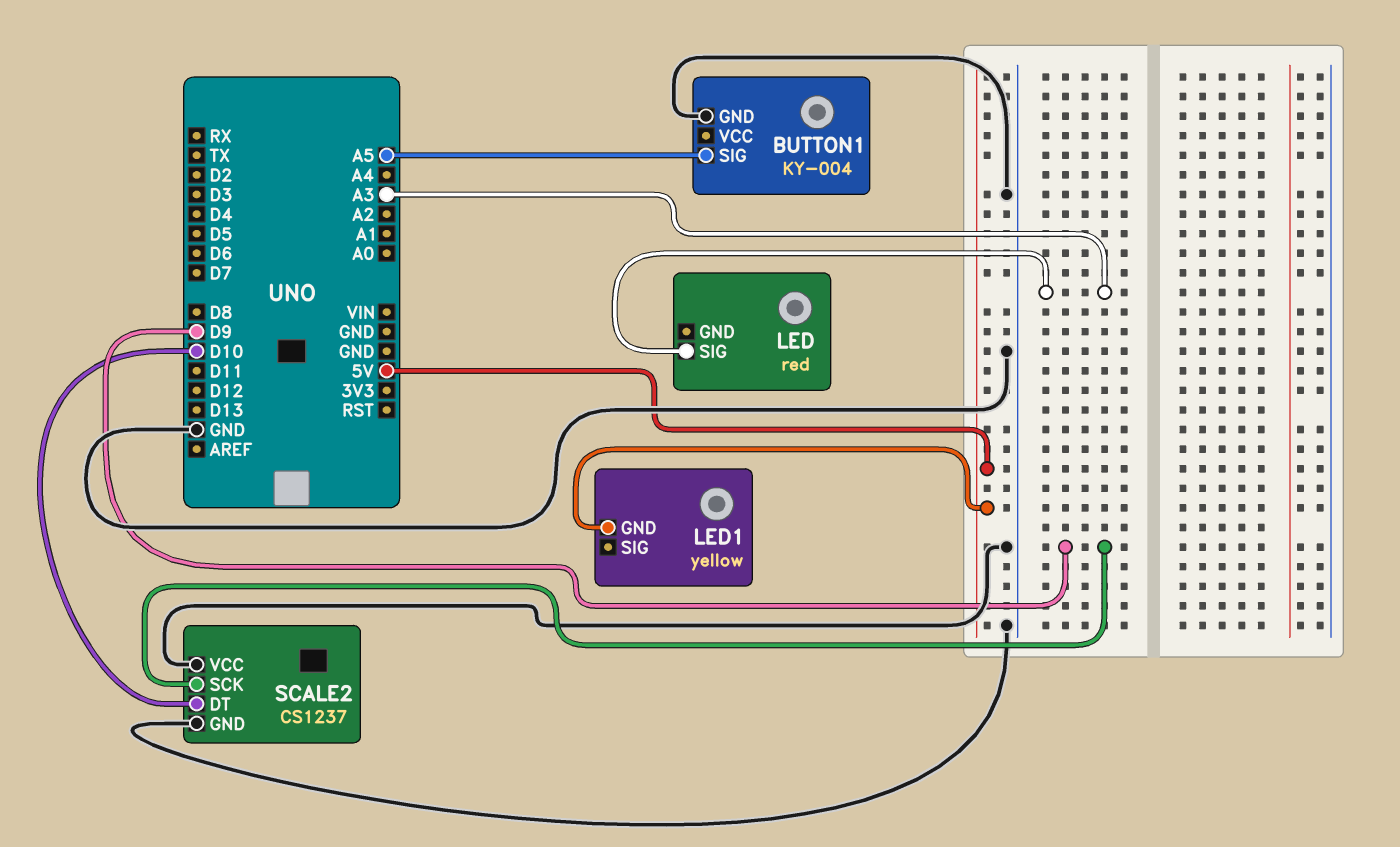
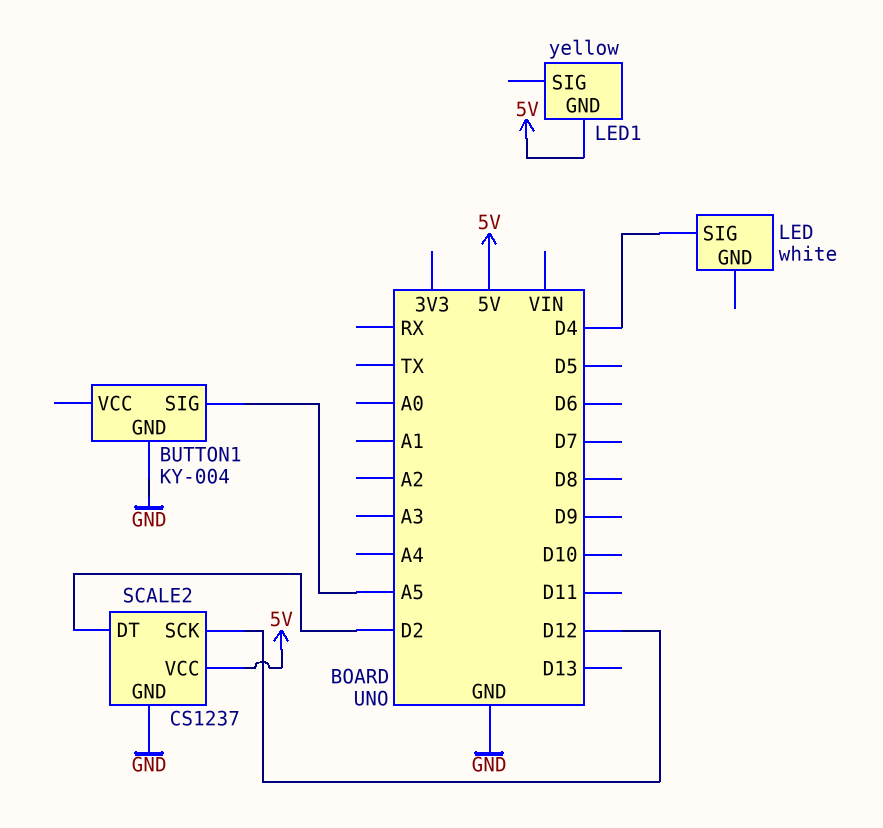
LED: red -> white
LED pin SIG: A3 -> D4
SCALE2 pin DT: D10 -> D2
SCALE2 pin SCK: D9 -> D12
SCALE2 pin VCC: GND -> 5V

